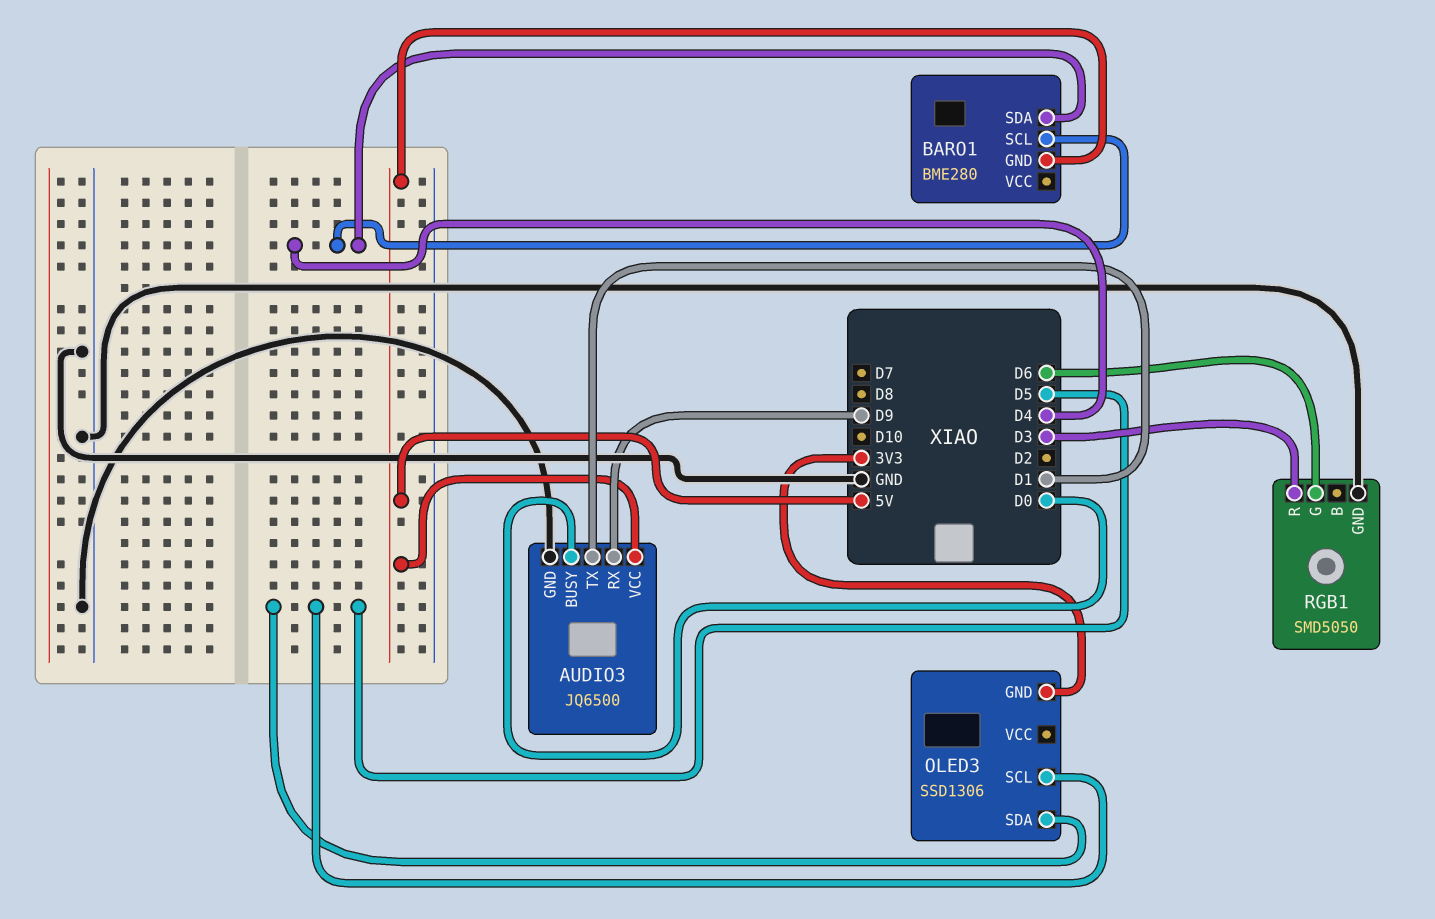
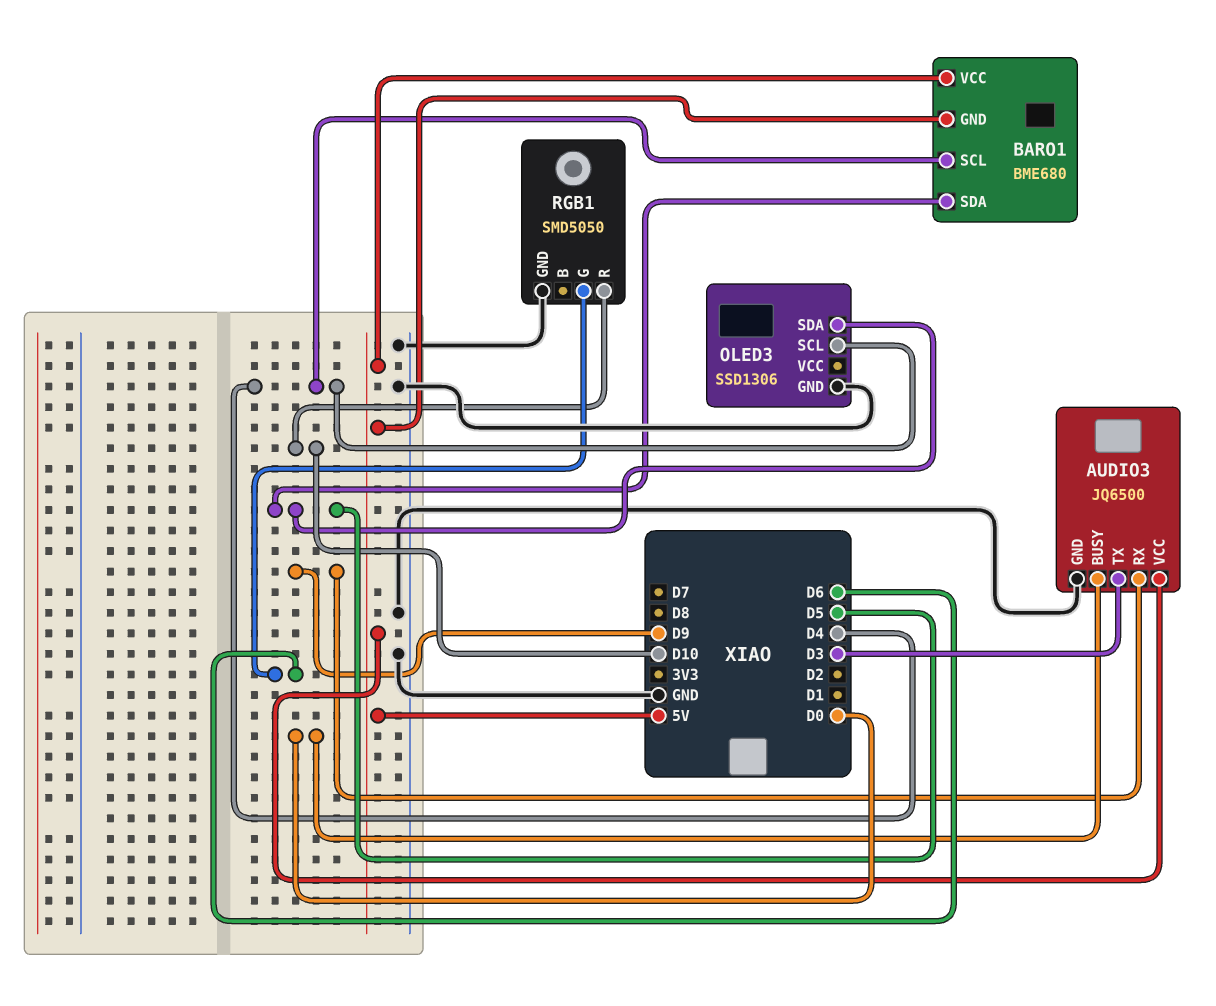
AUDIO3 pin TX: D1 -> D3
BARO1: BME280 -> BME680
BARO1 pin SDA: D4 -> D5
BARO1 pin VCC: none -> 5V
OLED3 pin GND: 3V3 -> GND
OLED3 pin SCL: D5 -> D4
RGB1 pin R: D3 -> D10

